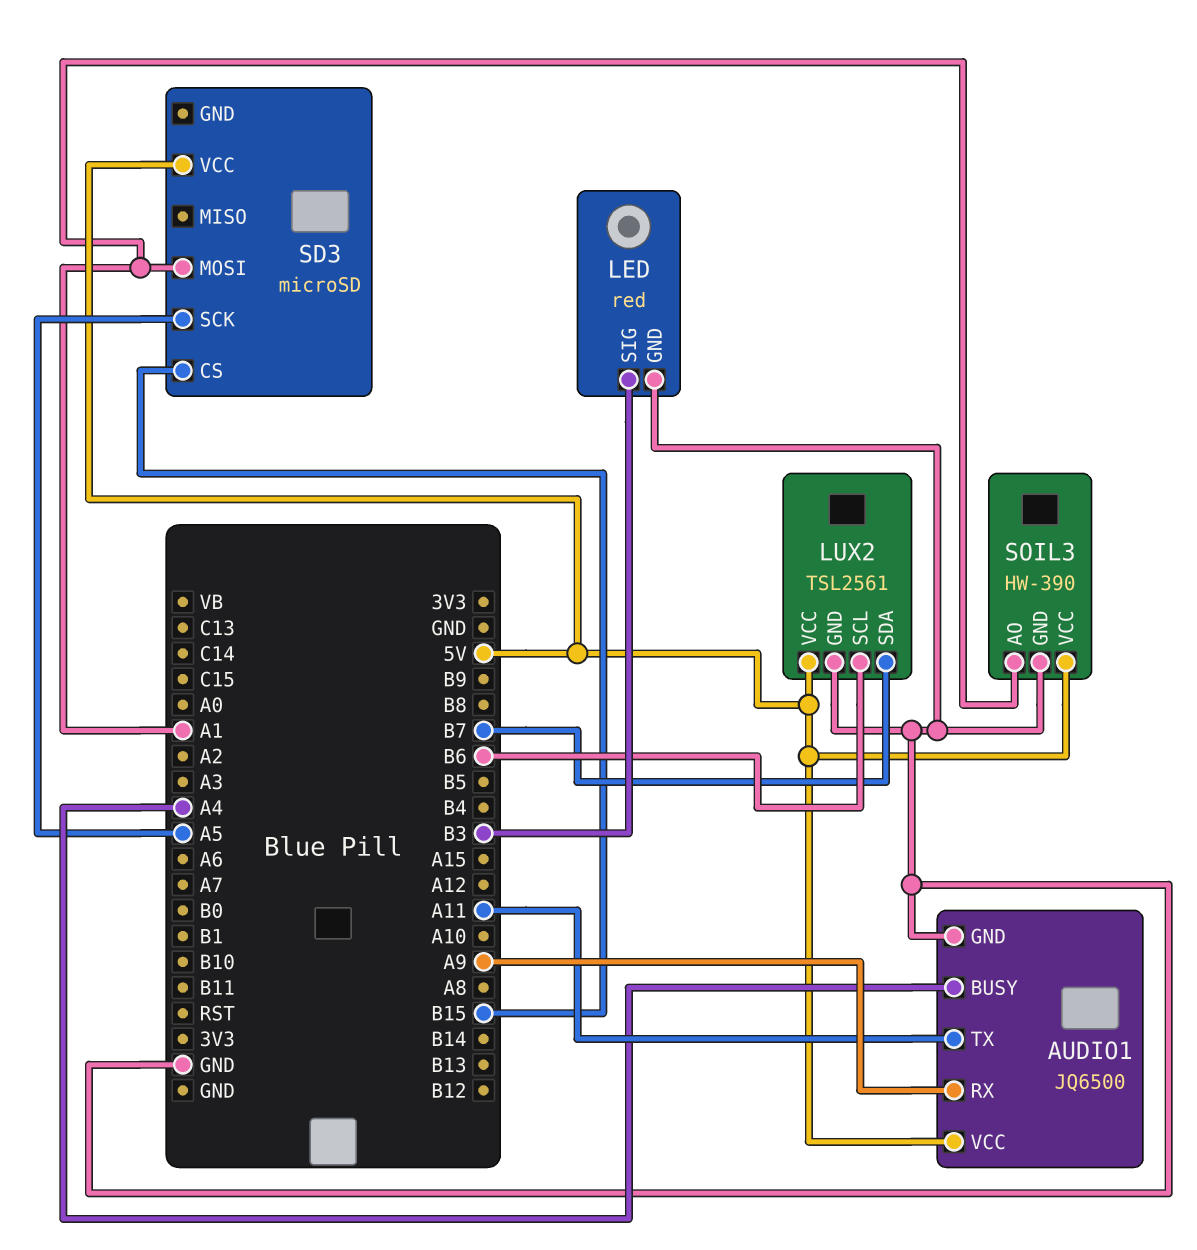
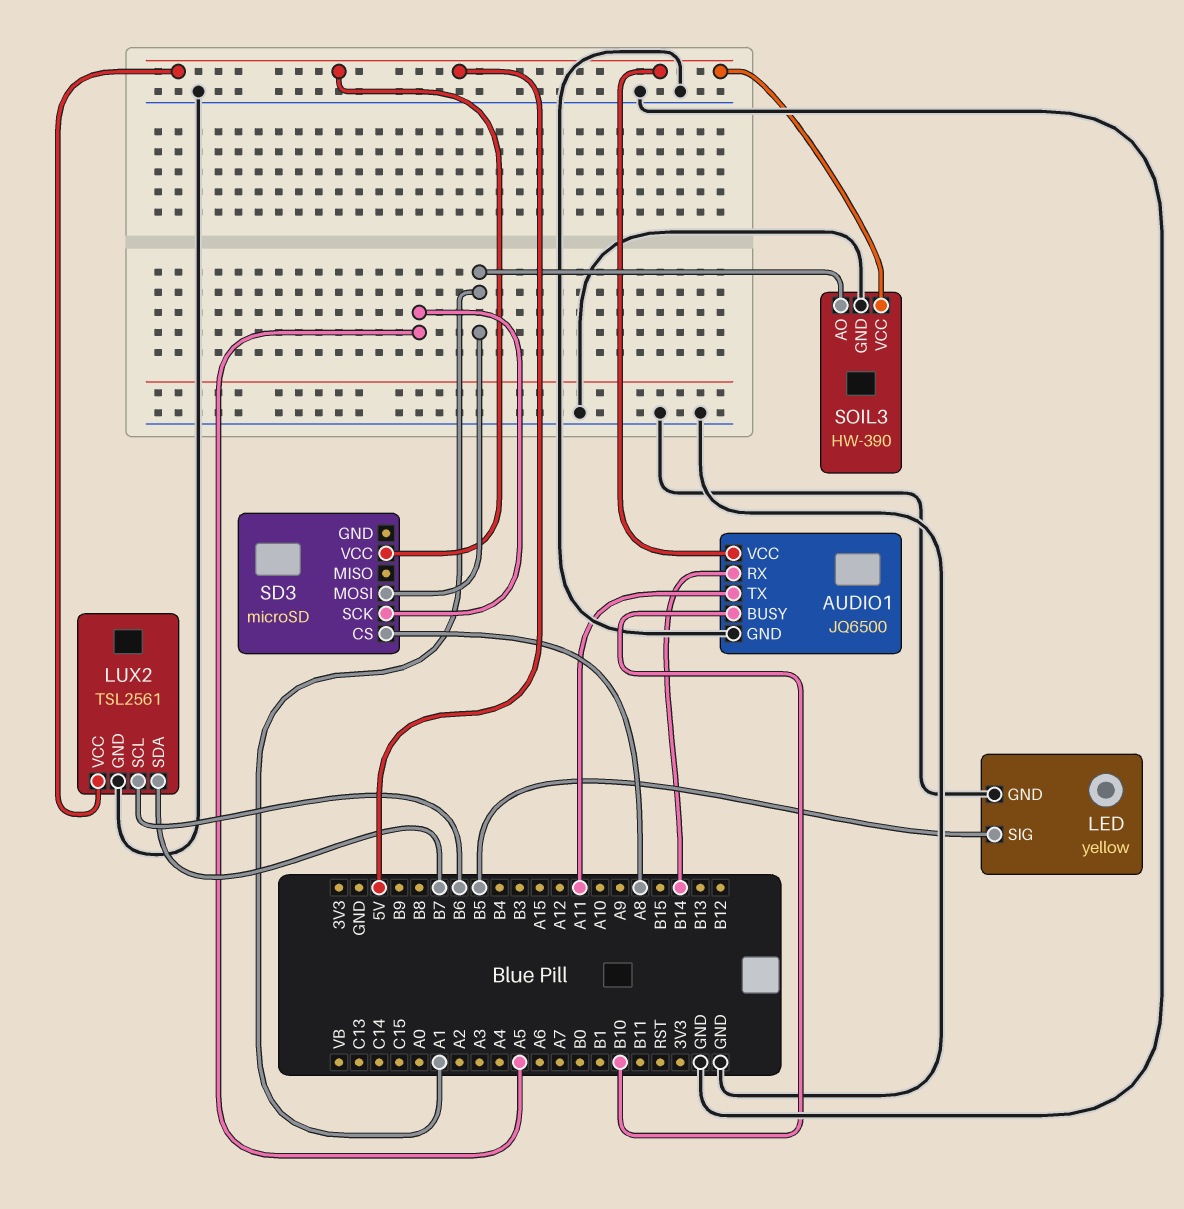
AUDIO1 pin BUSY: A4 -> B10
AUDIO1 pin RX: A9 -> B14
LED: red -> yellow
LED pin SIG: B3 -> B5
SD3 pin CS: B15 -> A8

